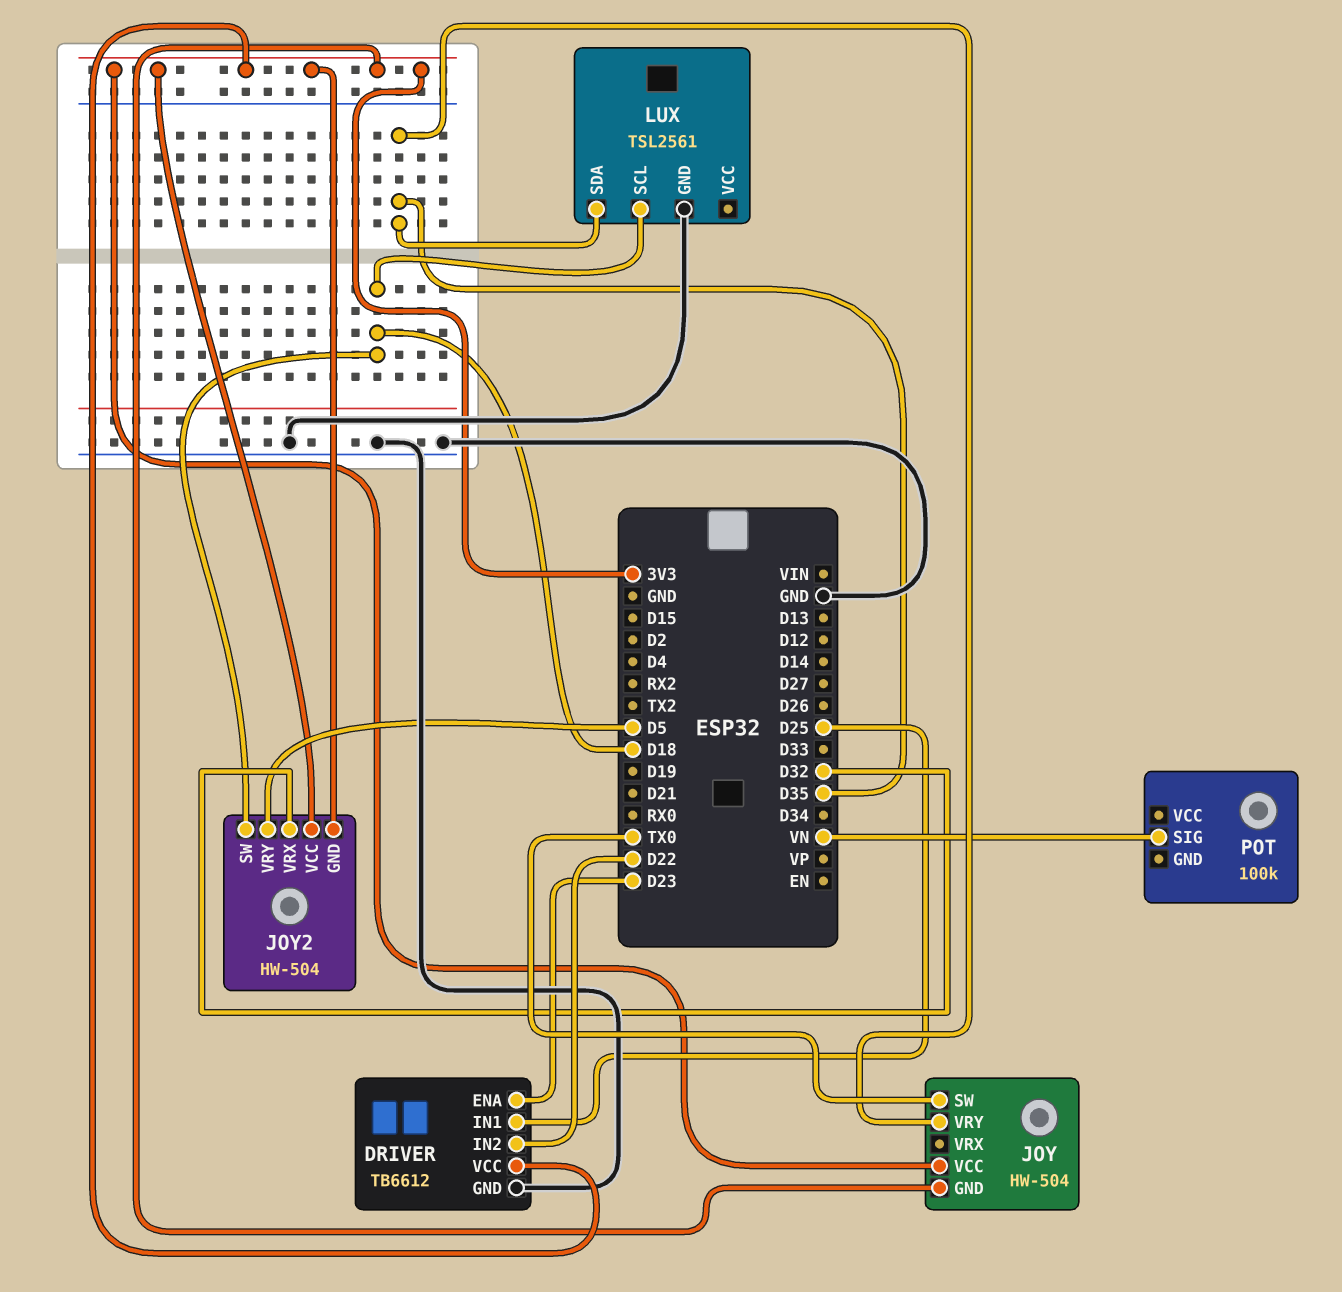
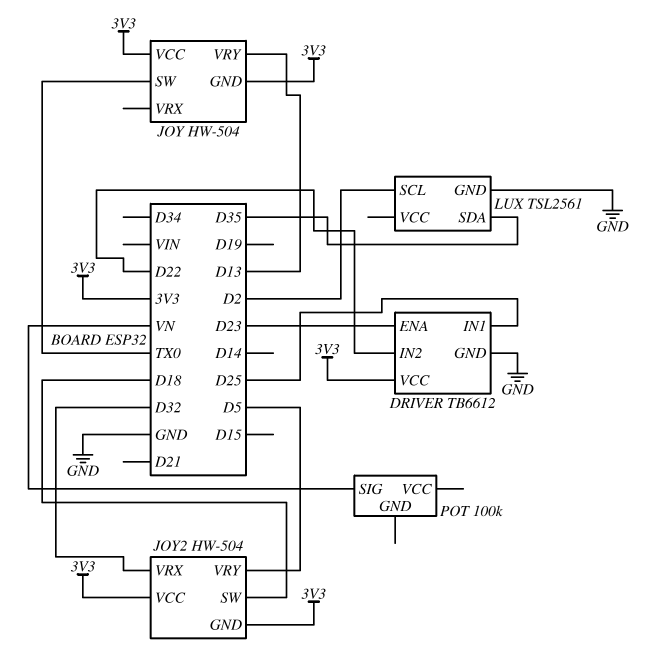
JOY pin VRY: D35 -> D13
LUX pin SCL: D18 -> D2

